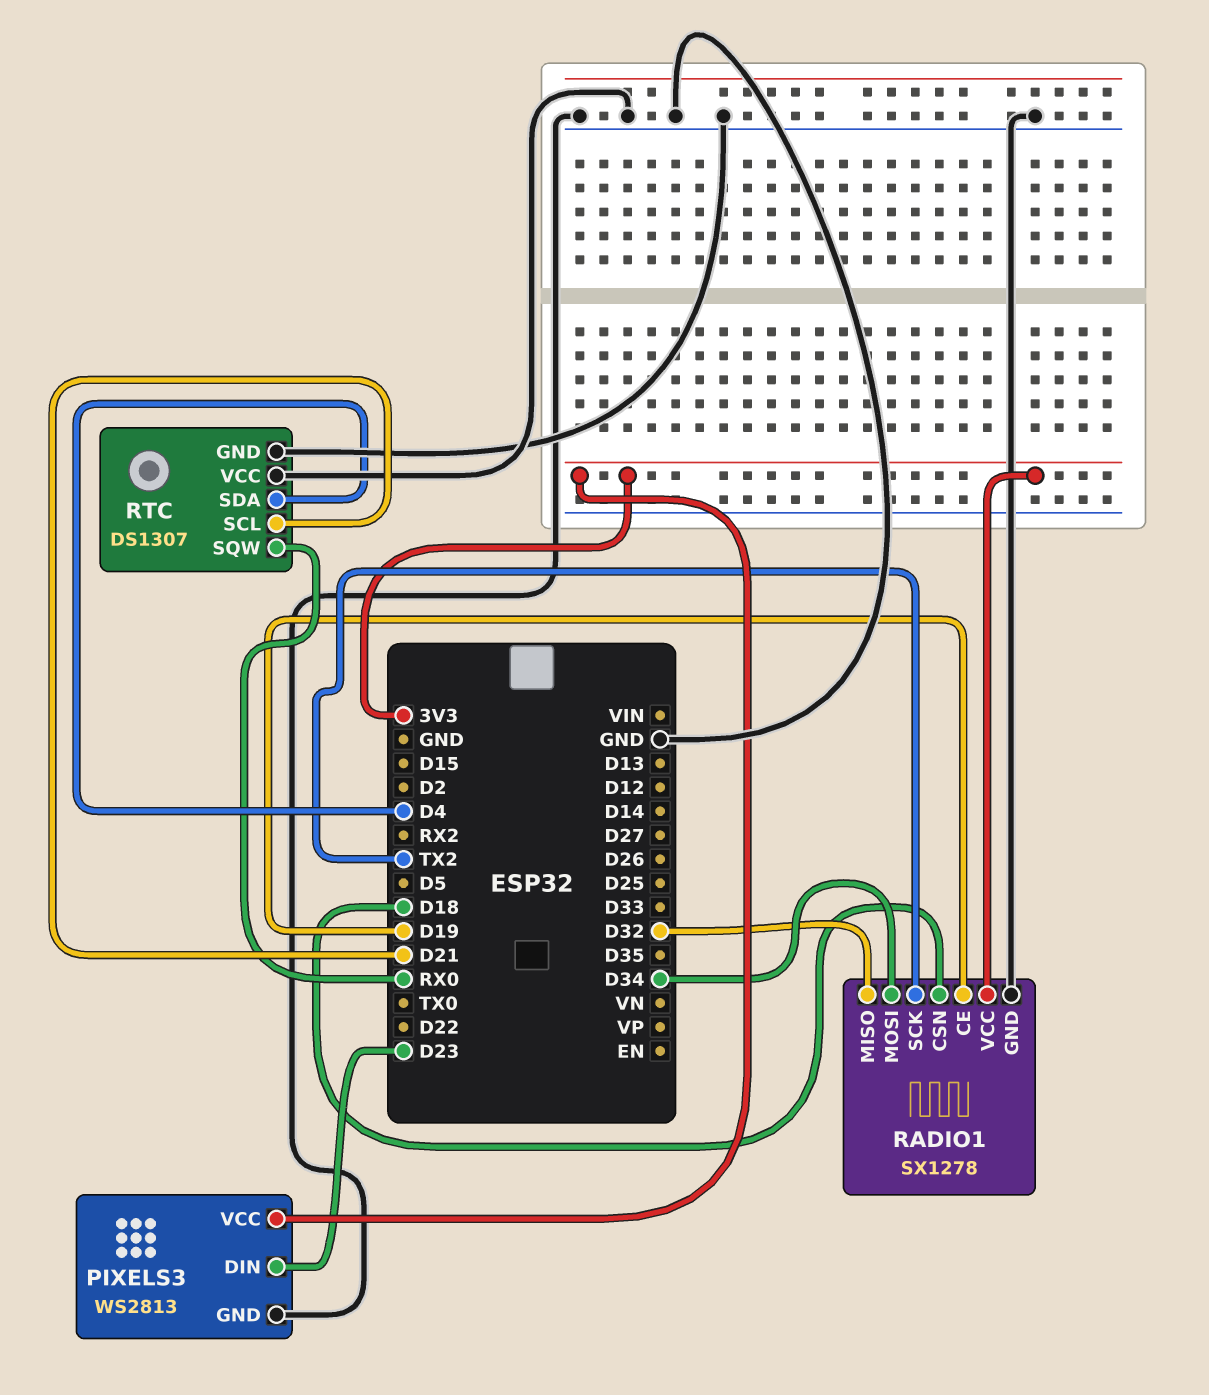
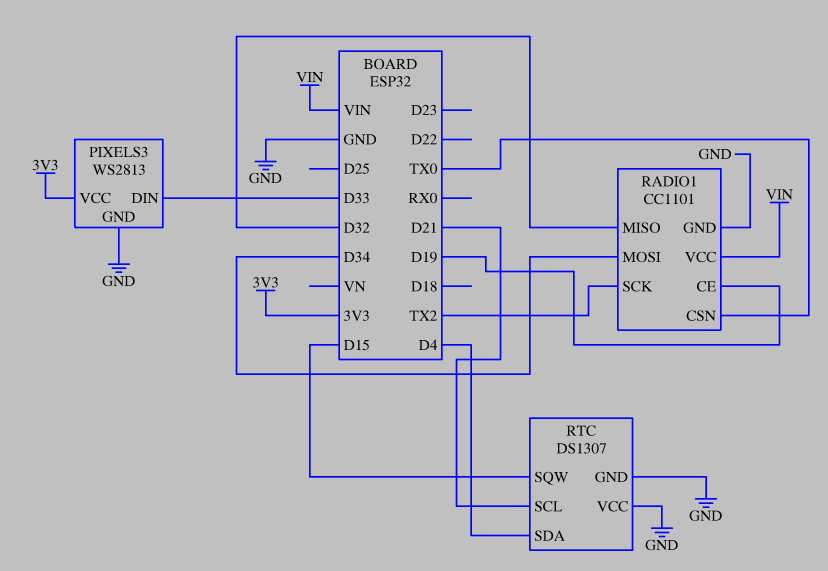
PIXELS3 pin DIN: D23 -> D33
RADIO1: SX1278 -> CC1101
RADIO1 pin CSN: D18 -> TX0
RADIO1 pin VCC: 3V3 -> VIN
RTC pin SQW: RX0 -> D15

